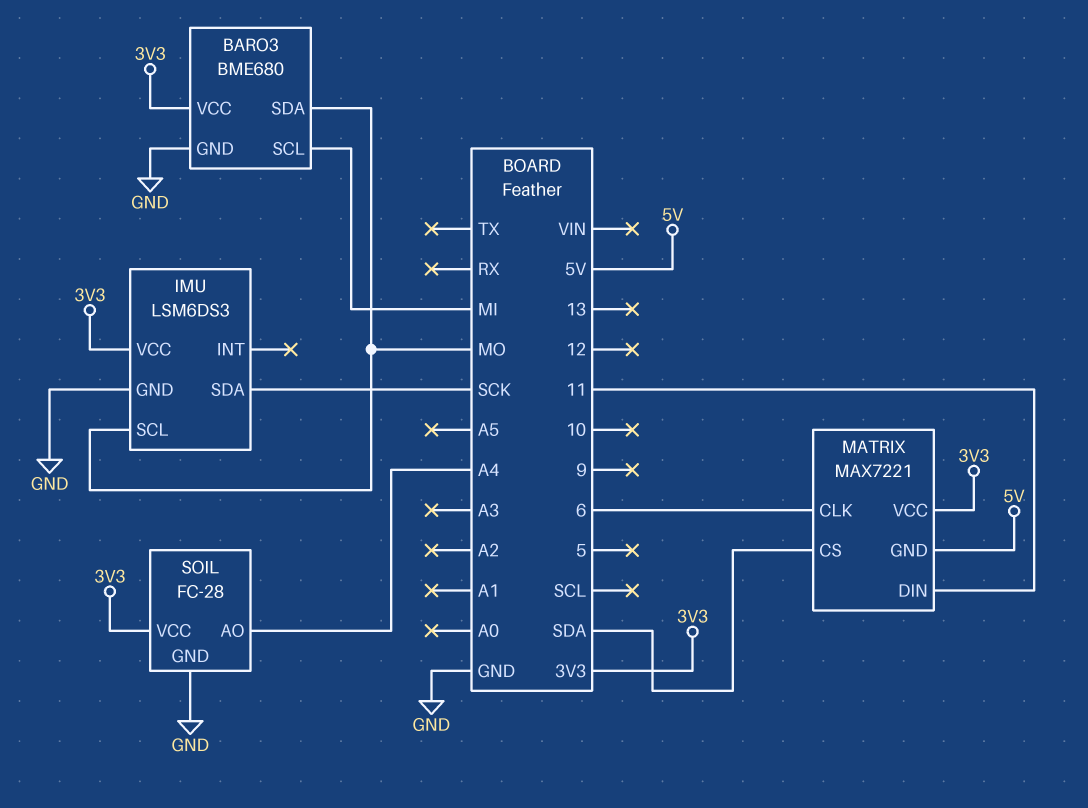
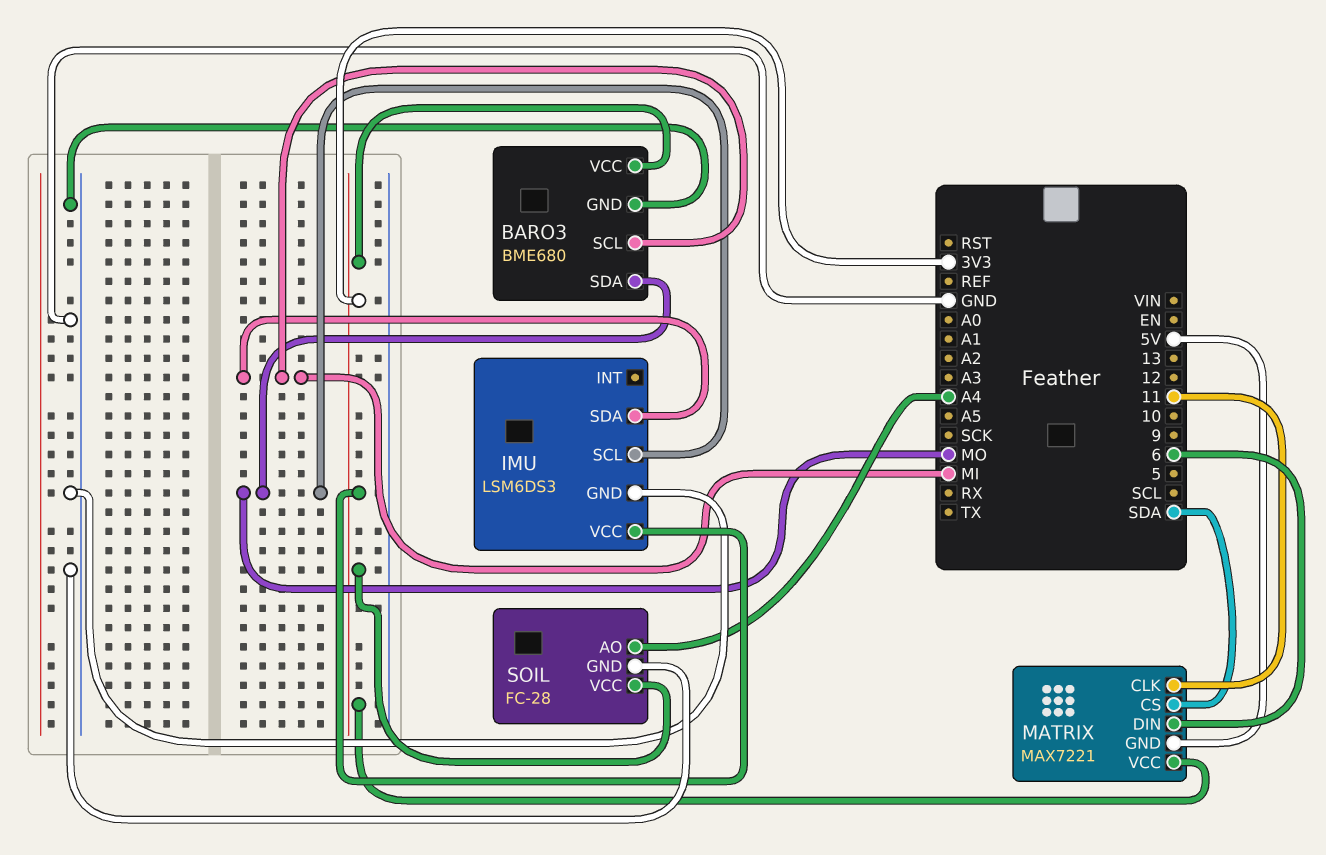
IMU pin SDA: SCK -> MI
MATRIX pin CLK: 6 -> 11
MATRIX pin DIN: 11 -> 6

